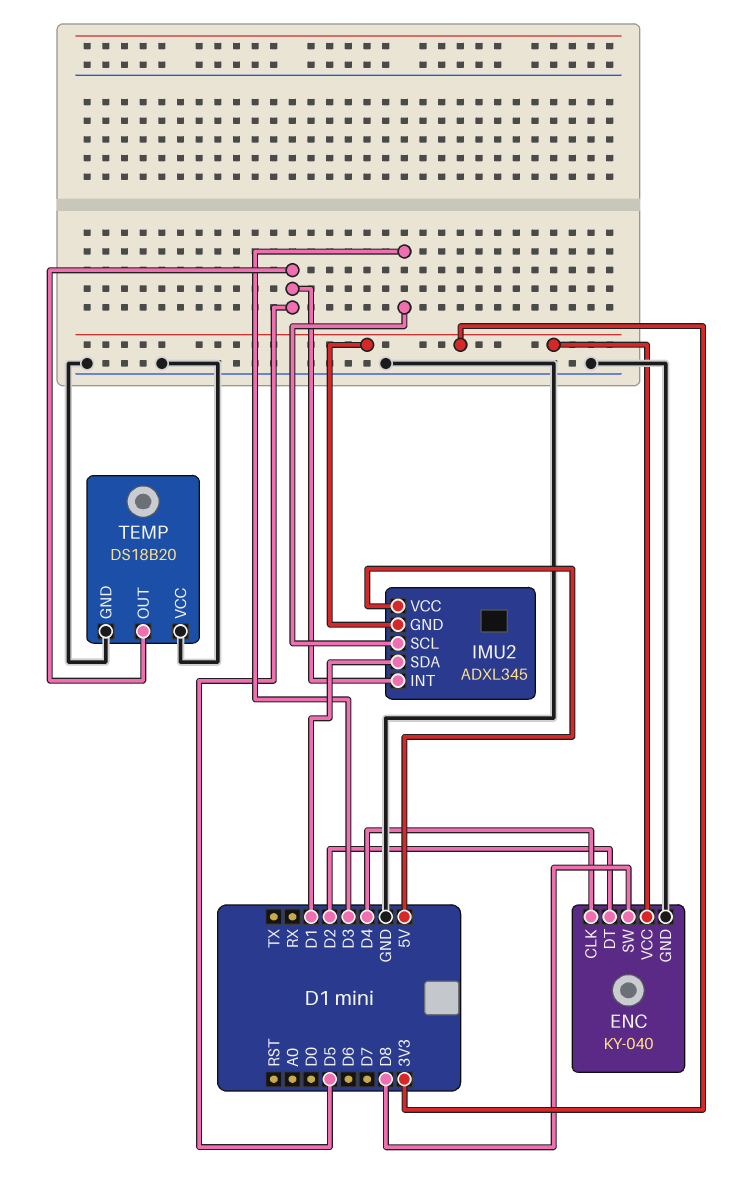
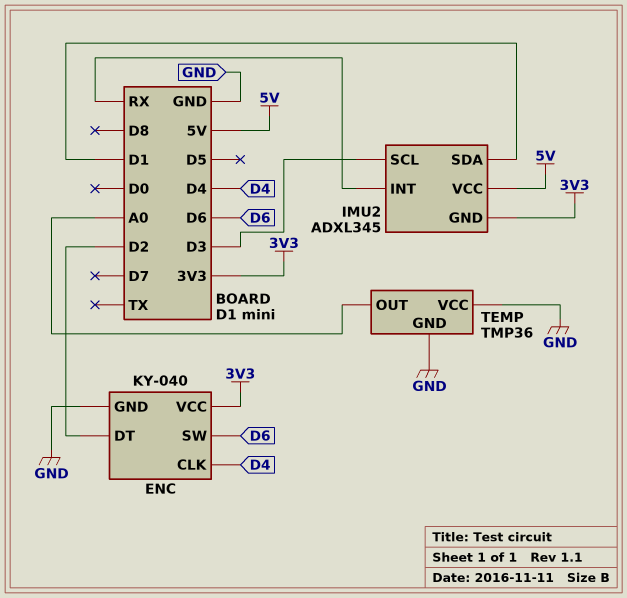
ENC pin SW: D8 -> D6
IMU2 pin INT: D5 -> RX
TEMP: DS18B20 -> TMP36
TEMP pin OUT: D5 -> A0

